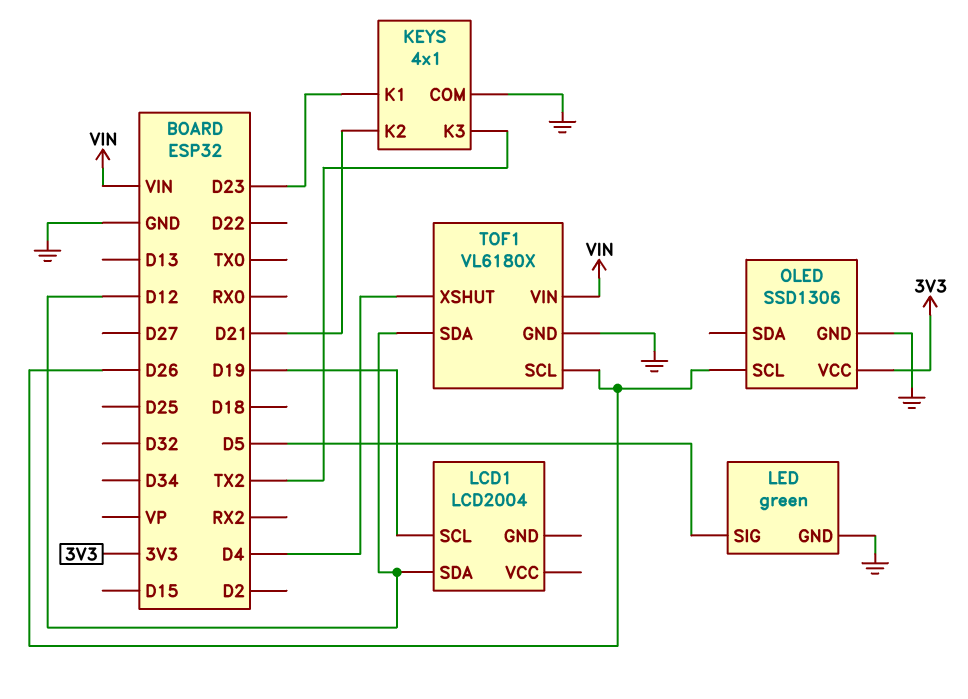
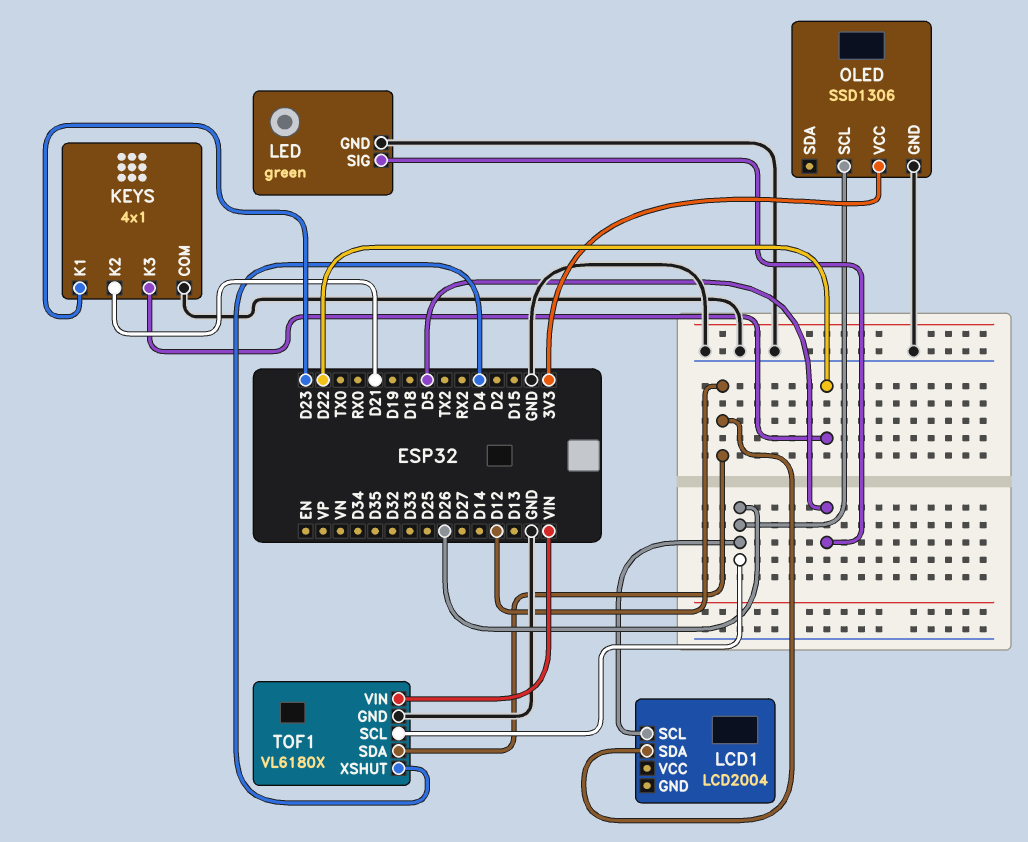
KEYS pin K3: TX2 -> D22
LCD1 pin SCL: D19 -> D26

